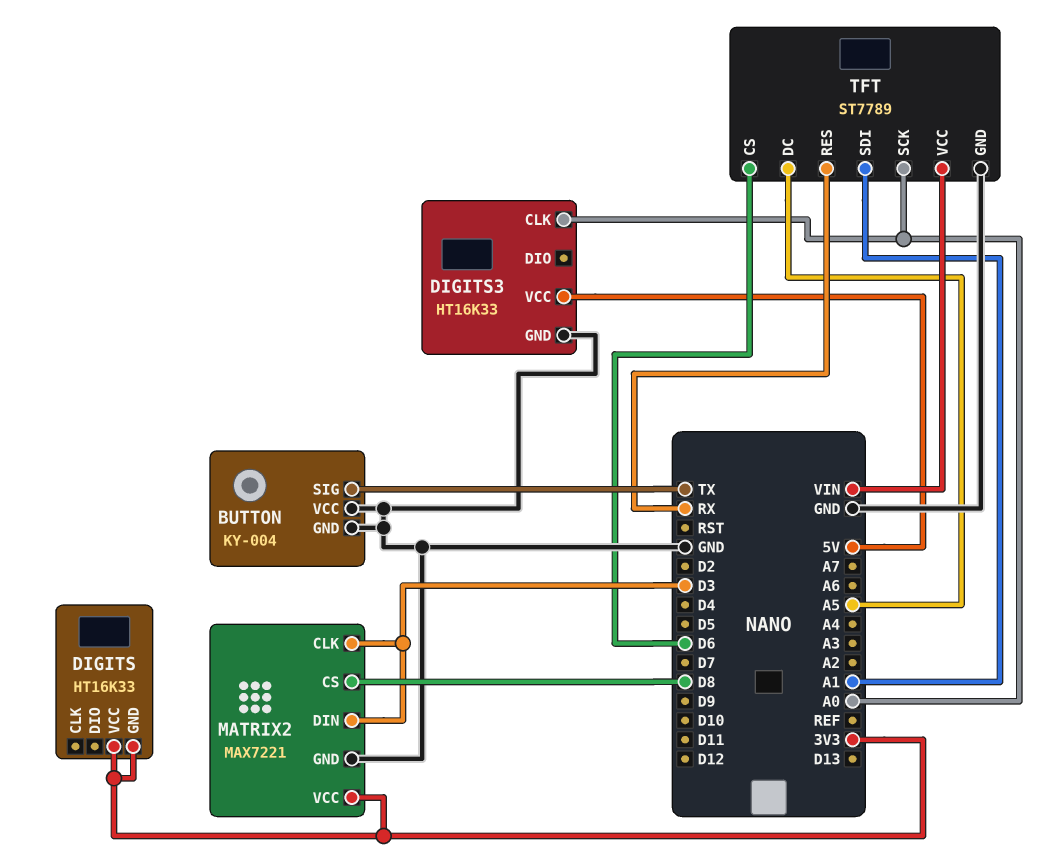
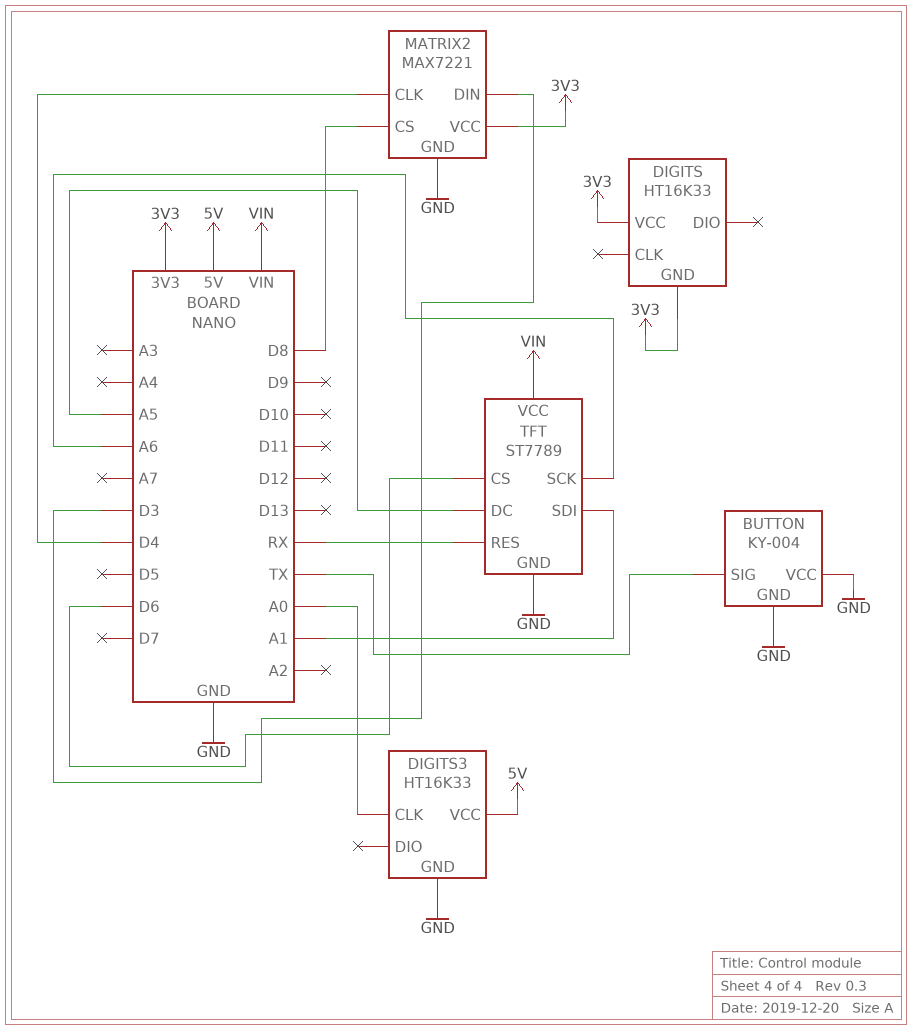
MATRIX2 pin CLK: D3 -> D4
TFT pin SCK: A0 -> A6

